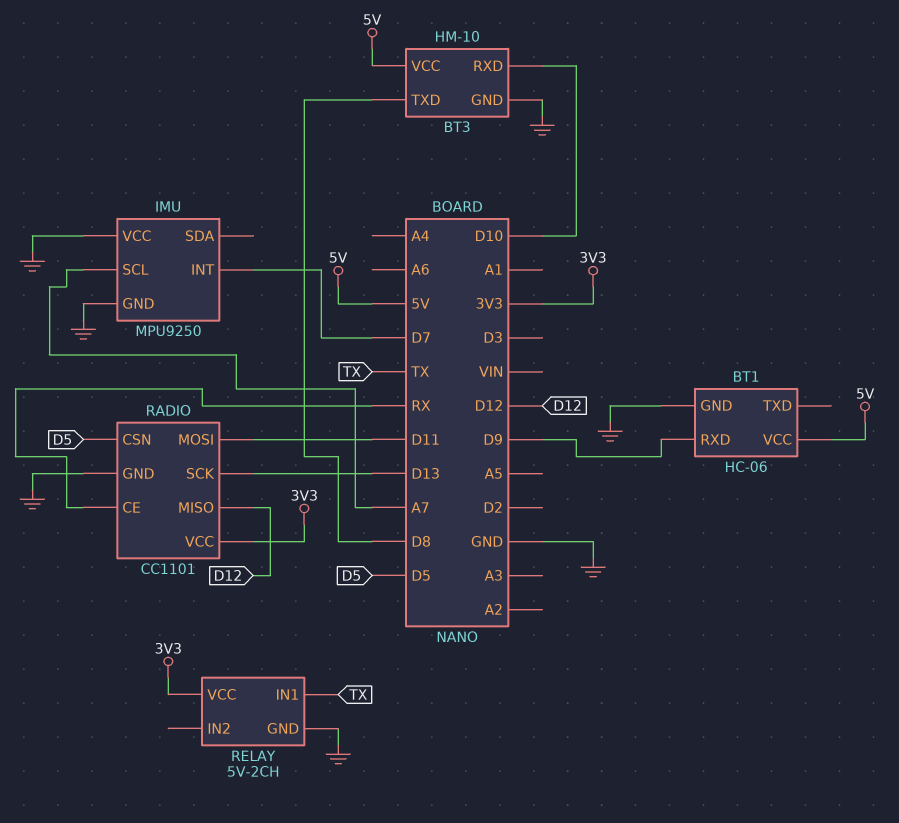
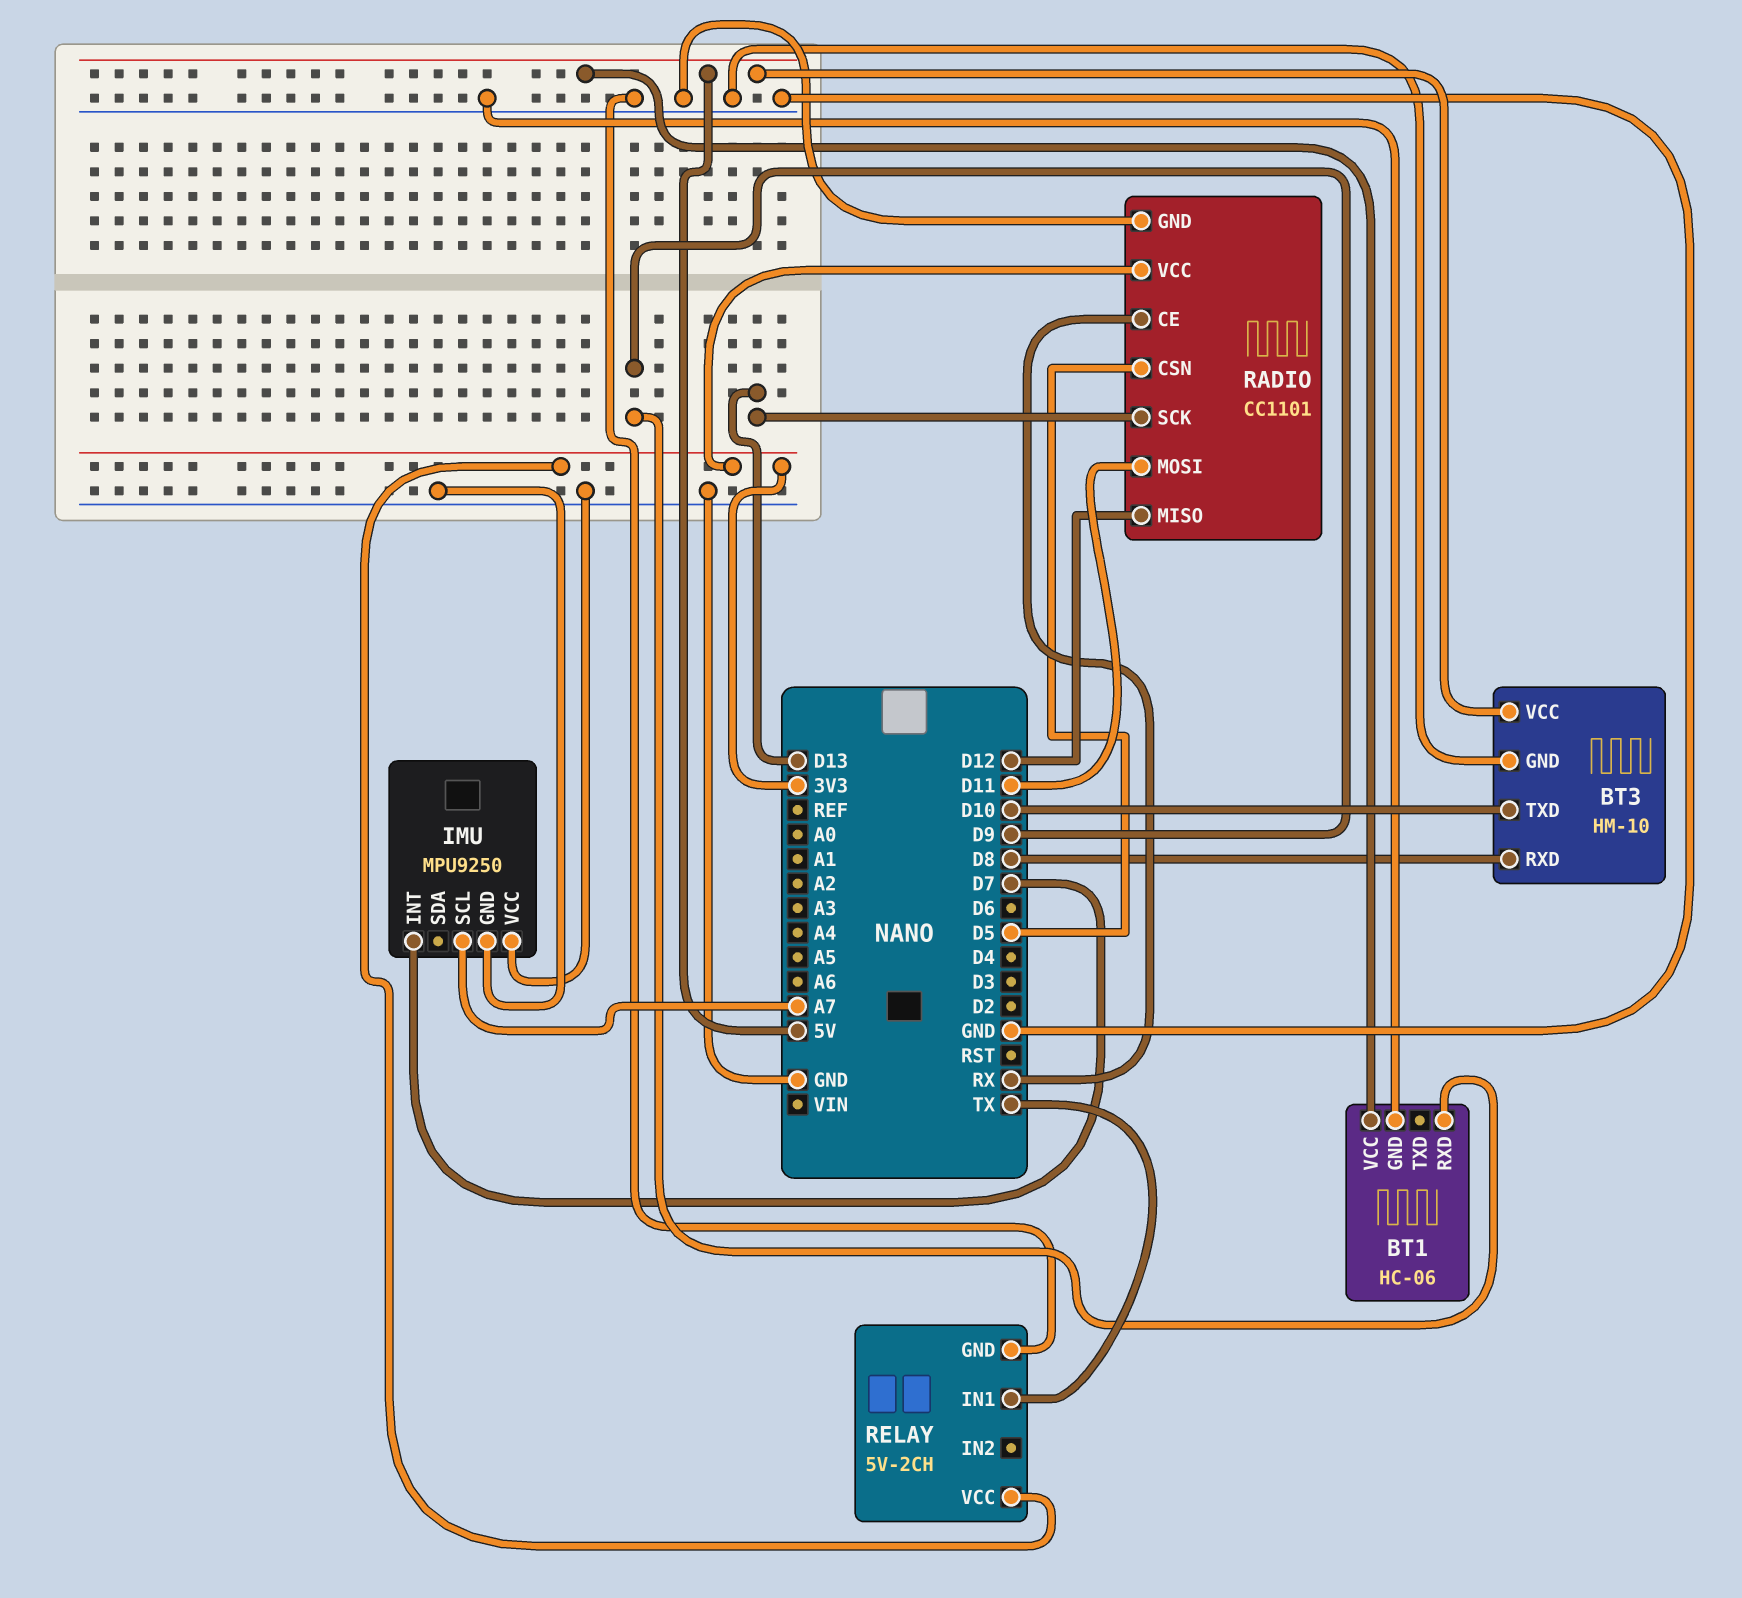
BT3 pin RXD: D10 -> D8
BT3 pin TXD: D8 -> D10

